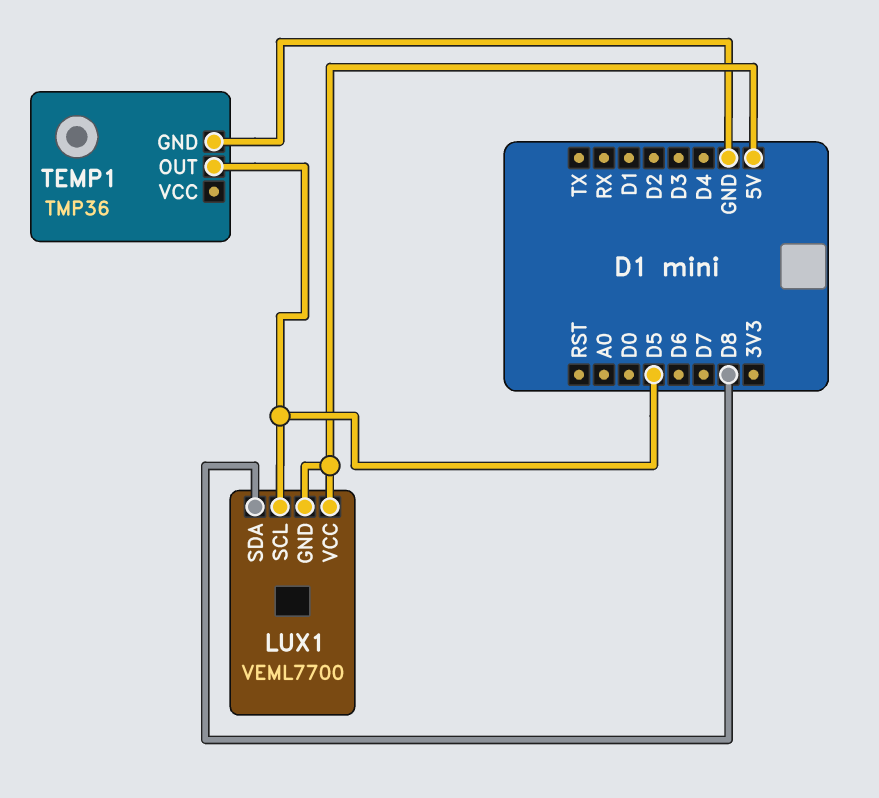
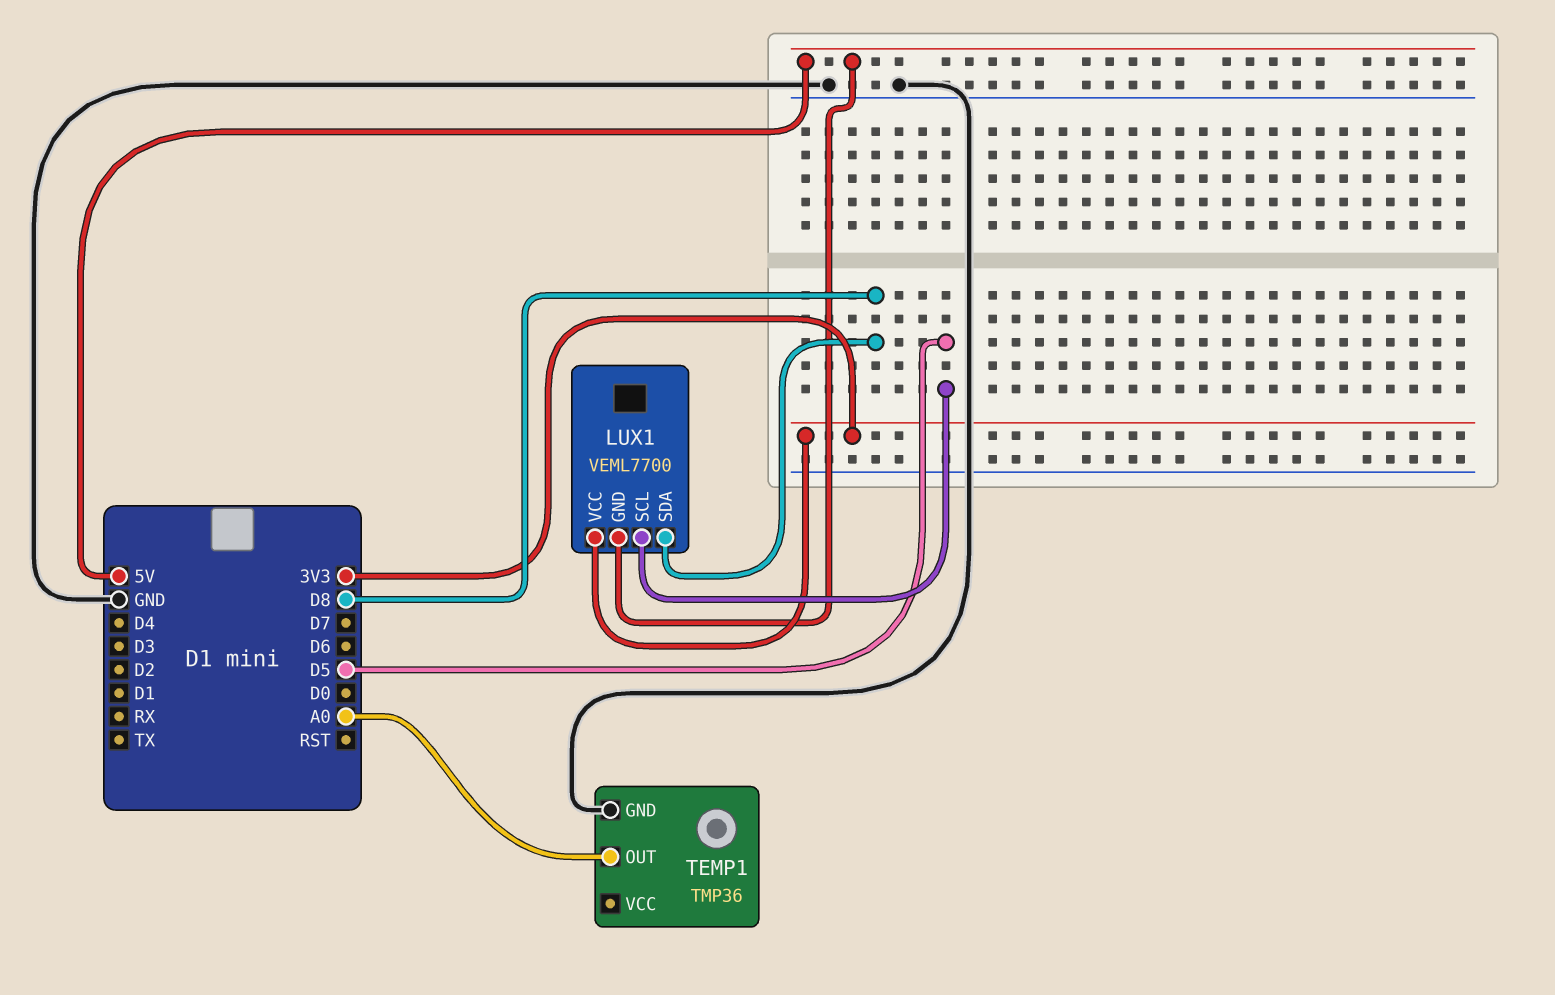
LUX1 pin VCC: 5V -> 3V3
TEMP1 pin OUT: D5 -> A0

